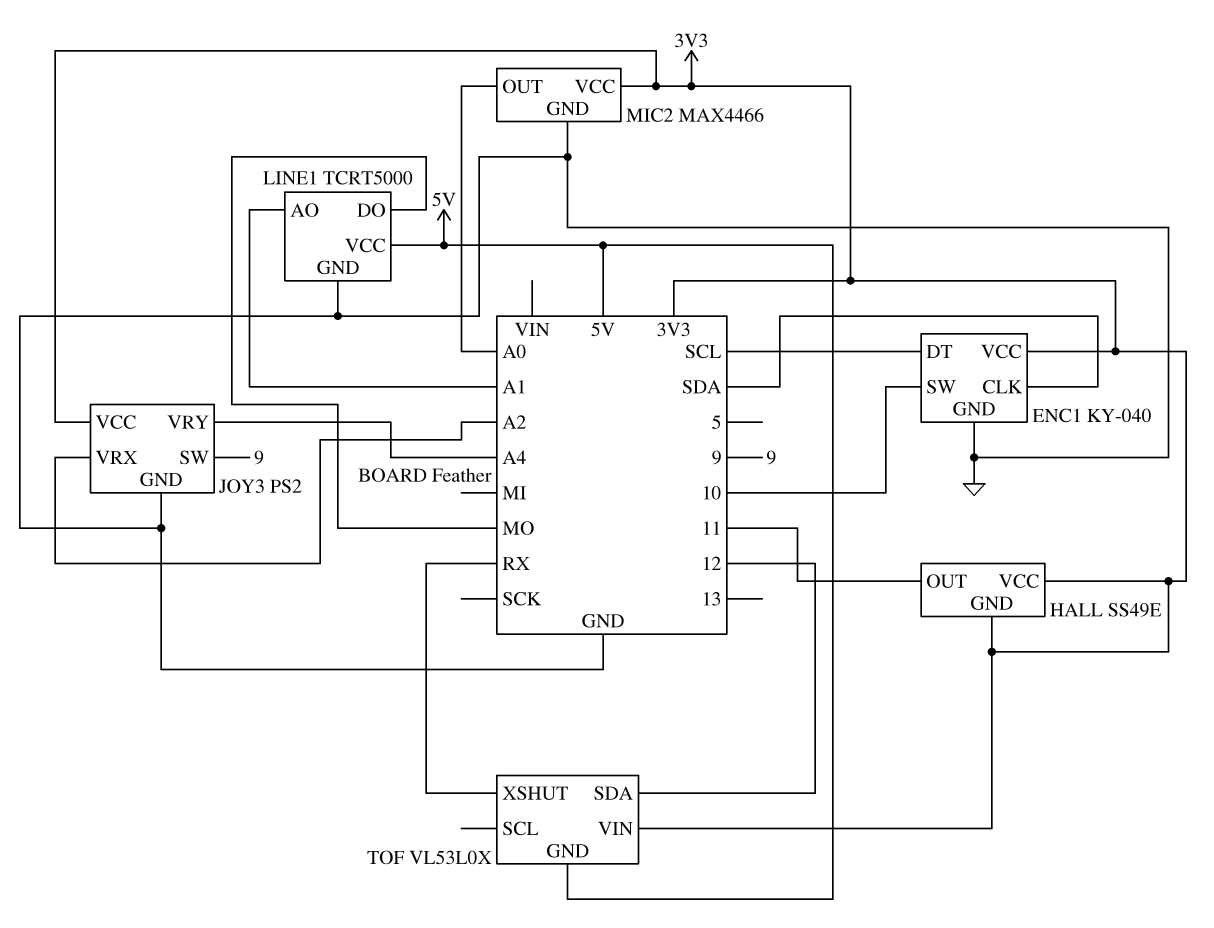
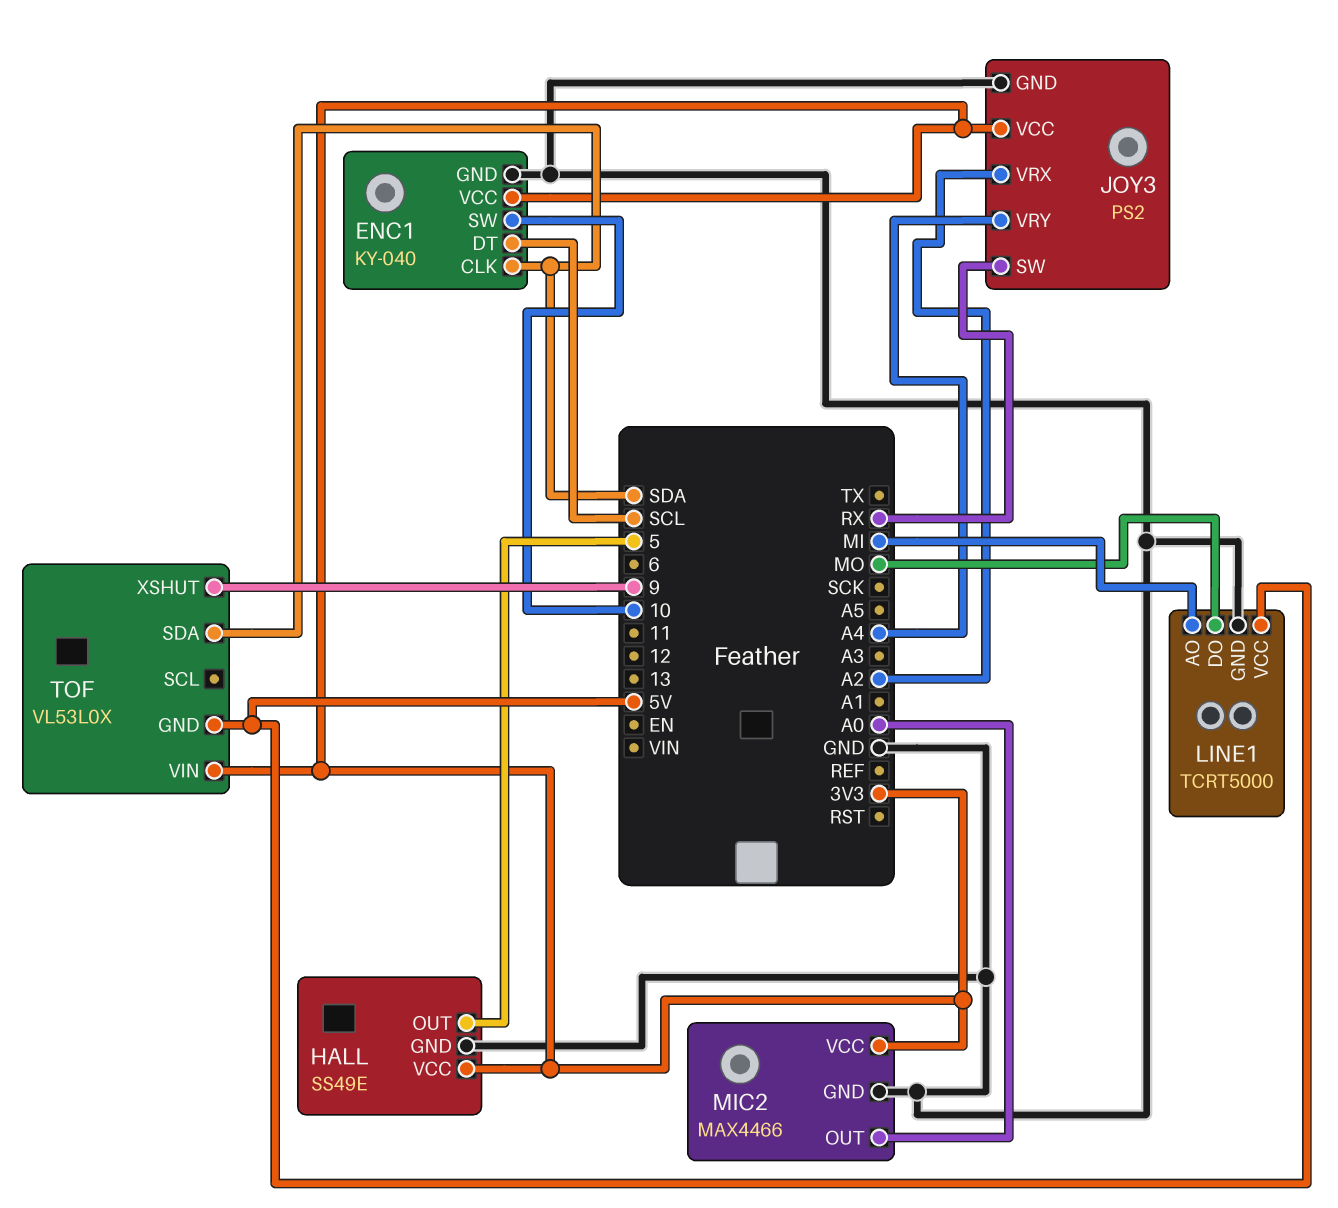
HALL pin GND: 3V3 -> GND
HALL pin OUT: 11 -> 5
JOY3 pin SW: 9 -> RX
LINE1 pin AO: A1 -> MI
TOF pin SDA: 12 -> SDA
TOF pin XSHUT: RX -> 9

